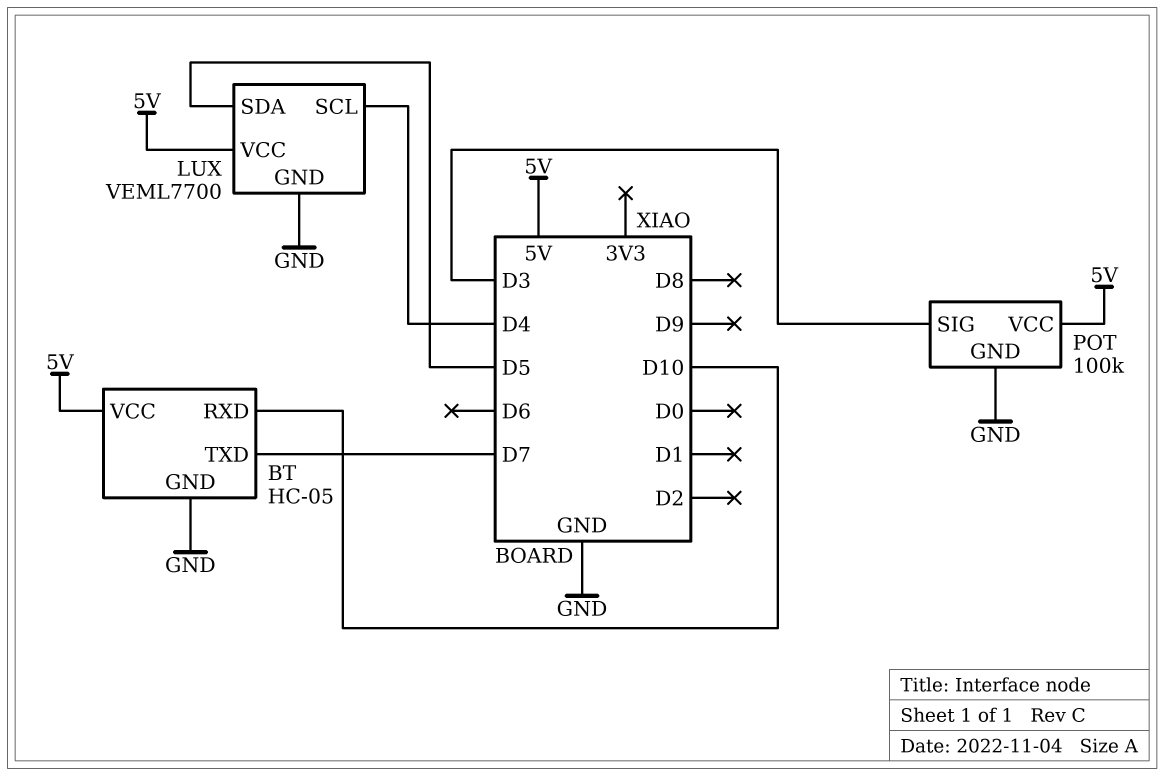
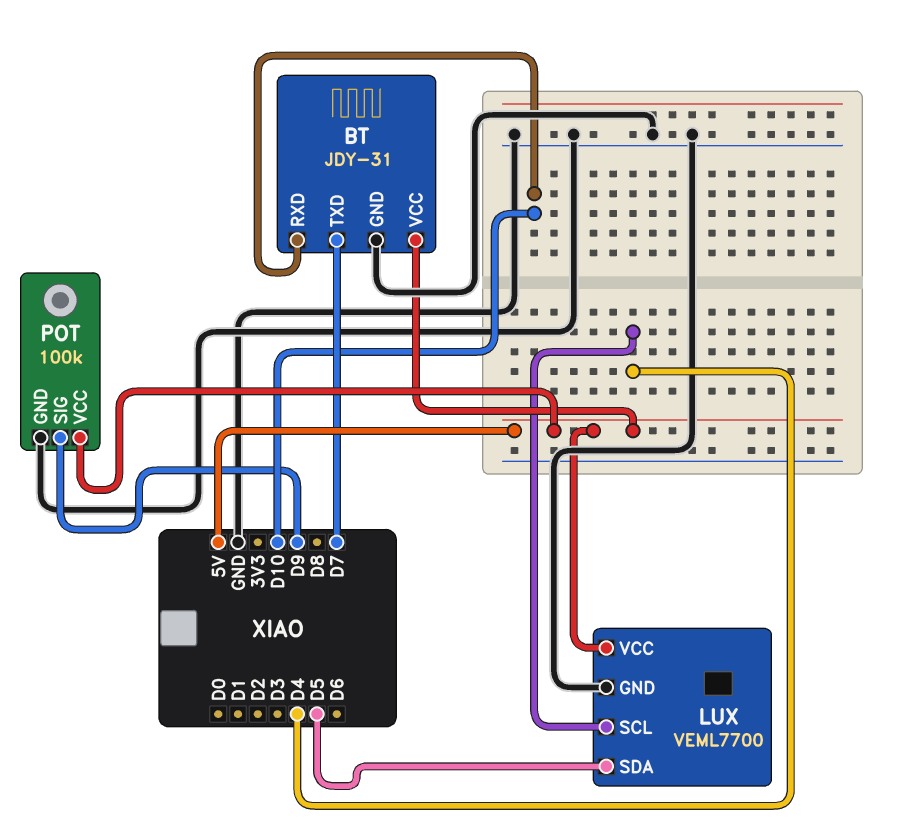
BT: HC-05 -> JDY-31
POT pin SIG: D3 -> D9

